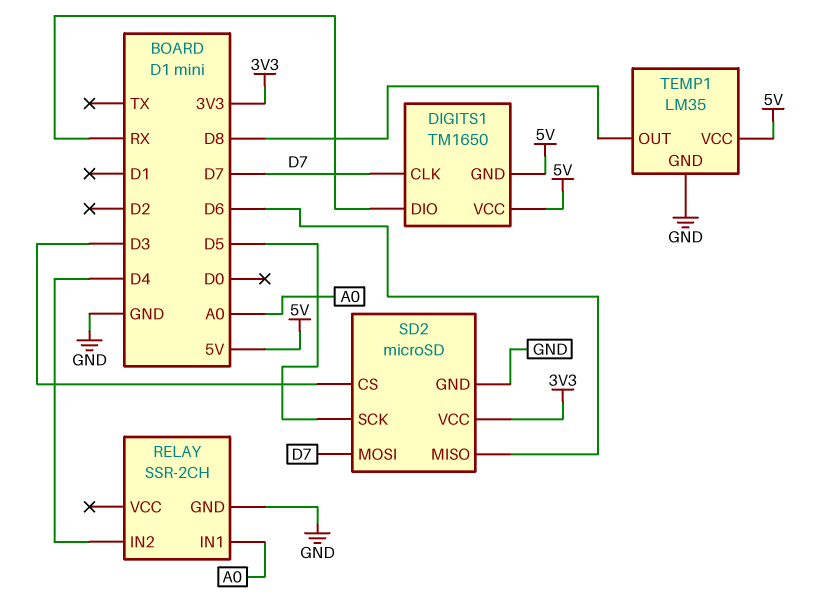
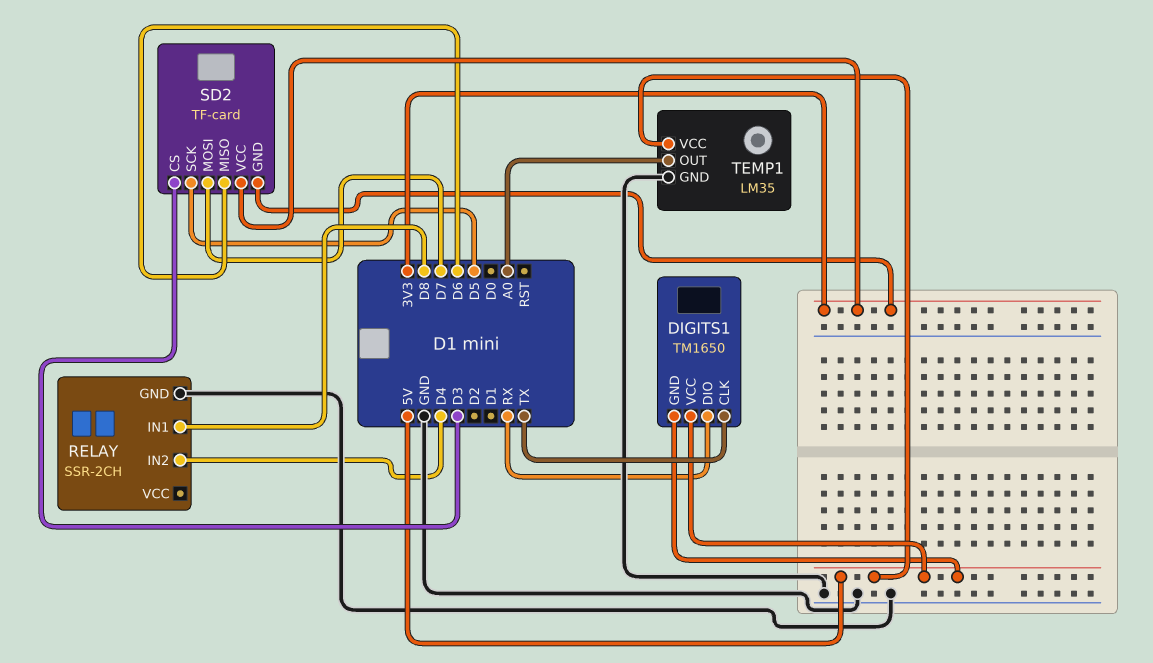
DIGITS1 pin CLK: D7 -> TX
RELAY pin IN1: A0 -> D8
SD2: microSD -> TF-card
SD2 pin GND: GND -> 3V3
TEMP1 pin OUT: D8 -> A0

